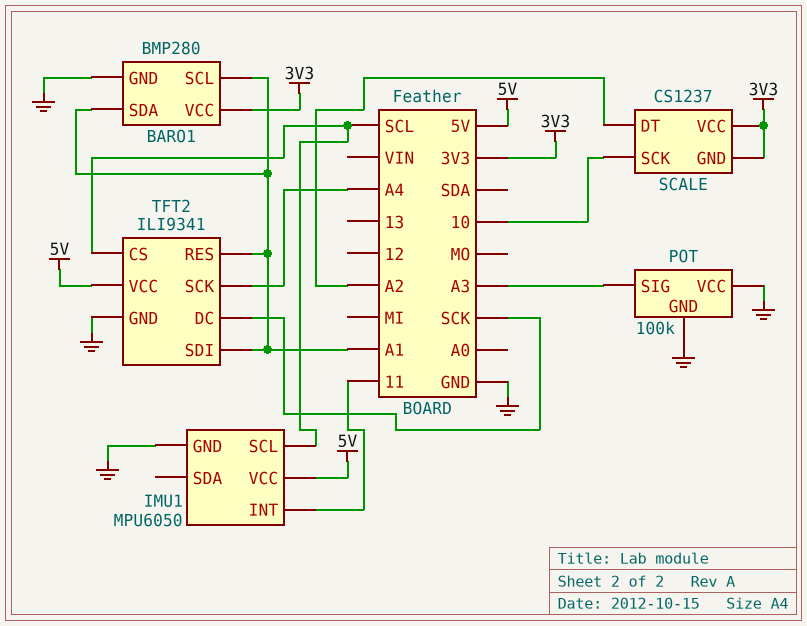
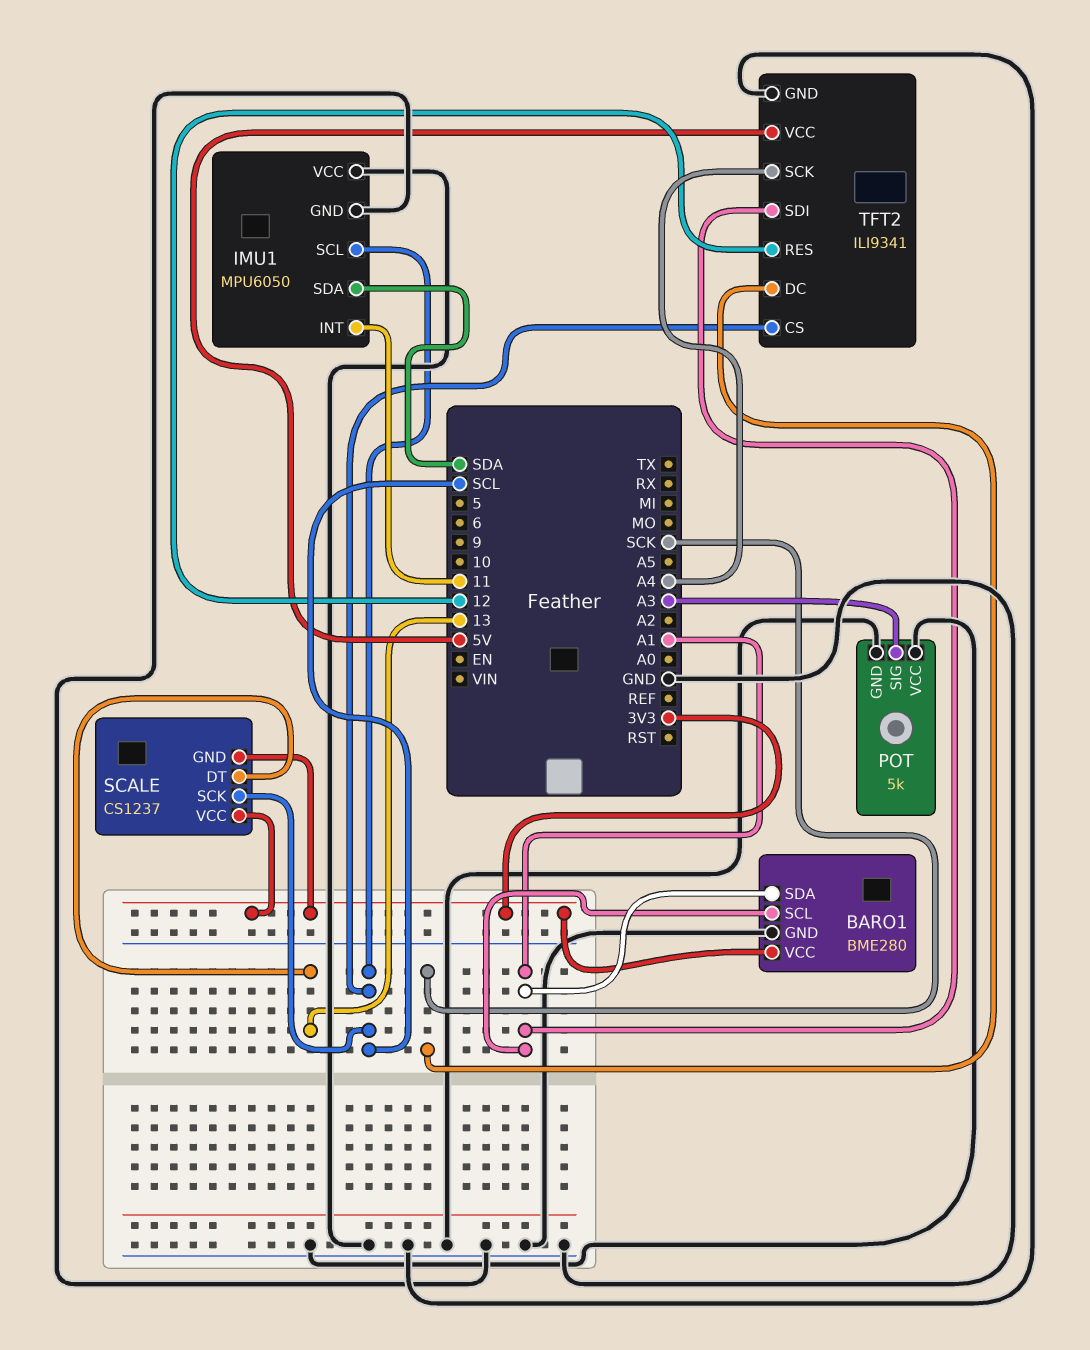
BARO1: BMP280 -> BME280
IMU1 pin SDA: none -> SDA
IMU1 pin VCC: 5V -> GND
POT: 100k -> 5k
SCALE pin DT: A2 -> 13
SCALE pin SCK: 10 -> SCL
TFT2 pin RES: A1 -> 12

